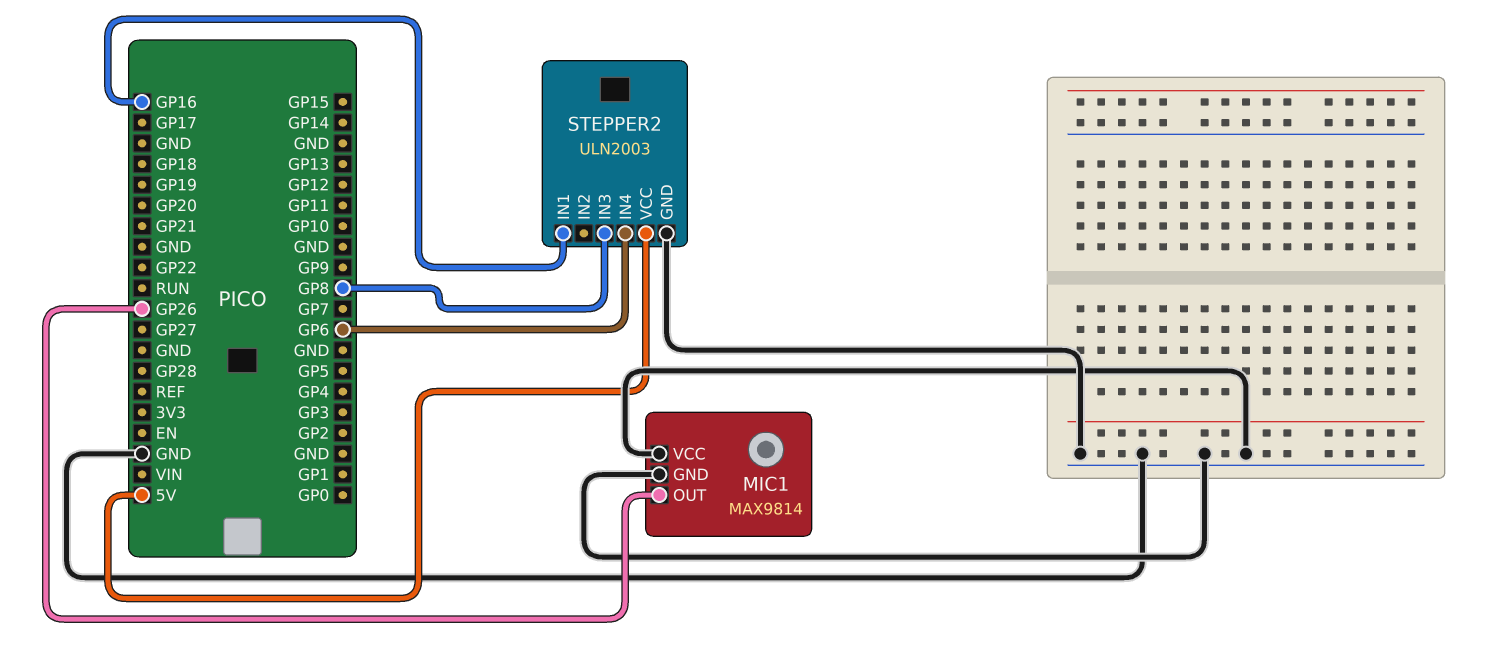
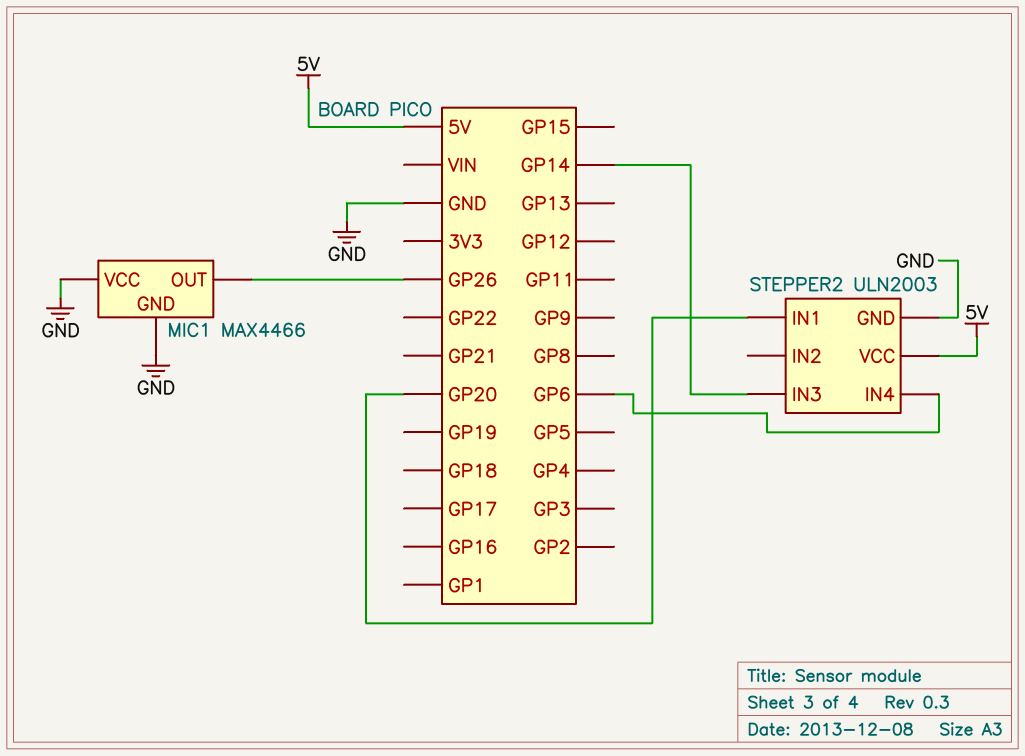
MIC1: MAX9814 -> MAX4466
STEPPER2 pin IN1: GP16 -> GP20
STEPPER2 pin IN3: GP8 -> GP14

